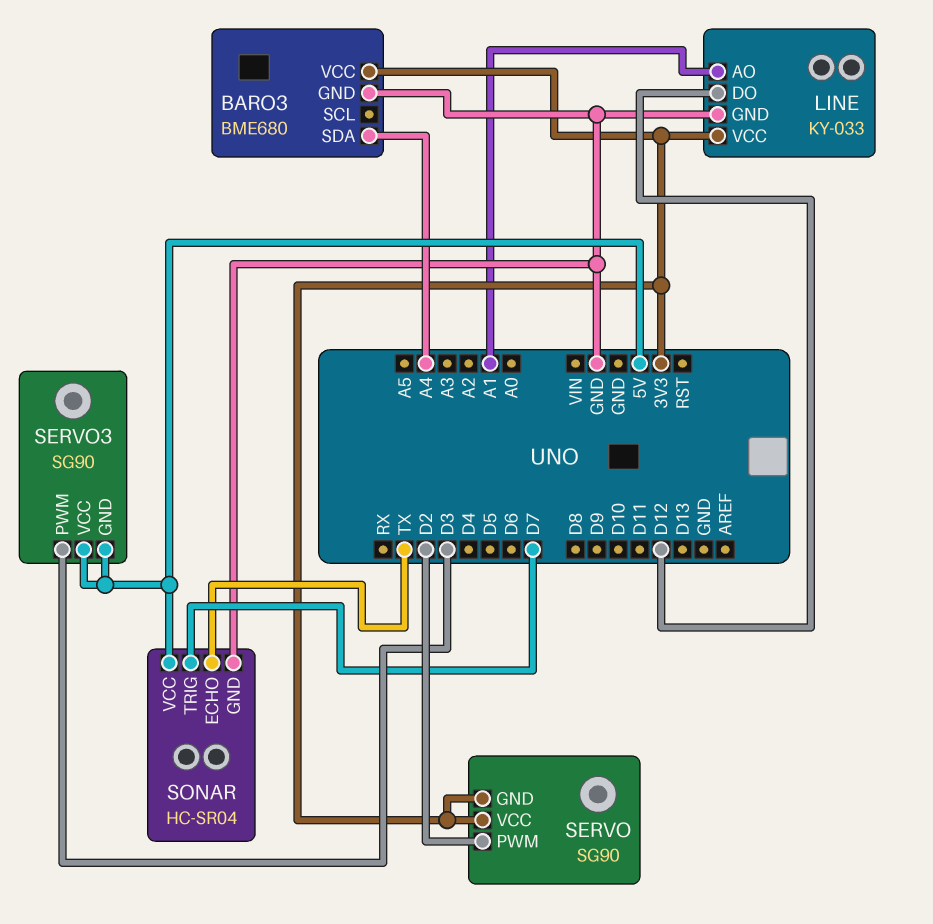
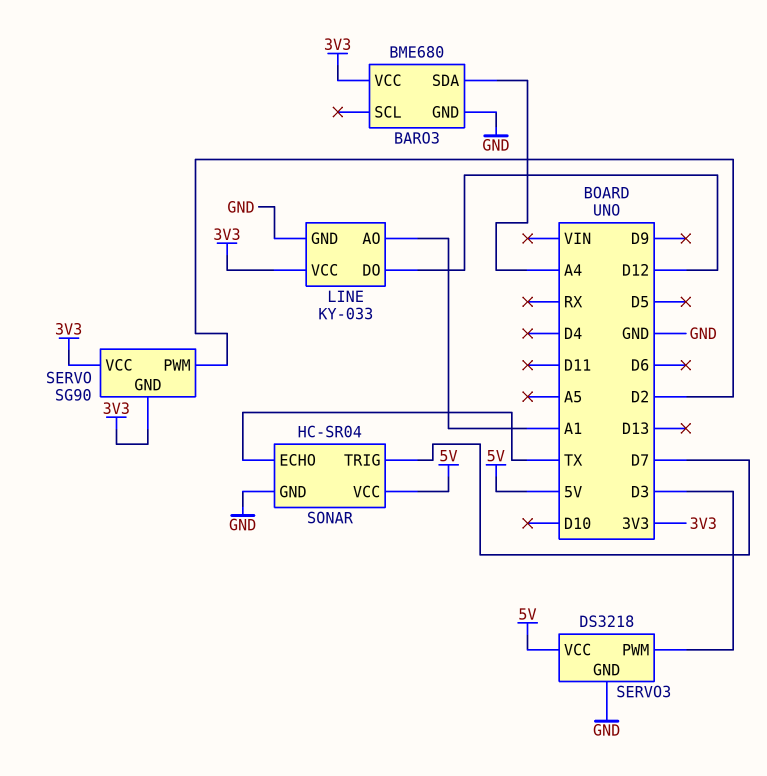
SERVO3: SG90 -> DS3218
SERVO3 pin GND: 5V -> GND

